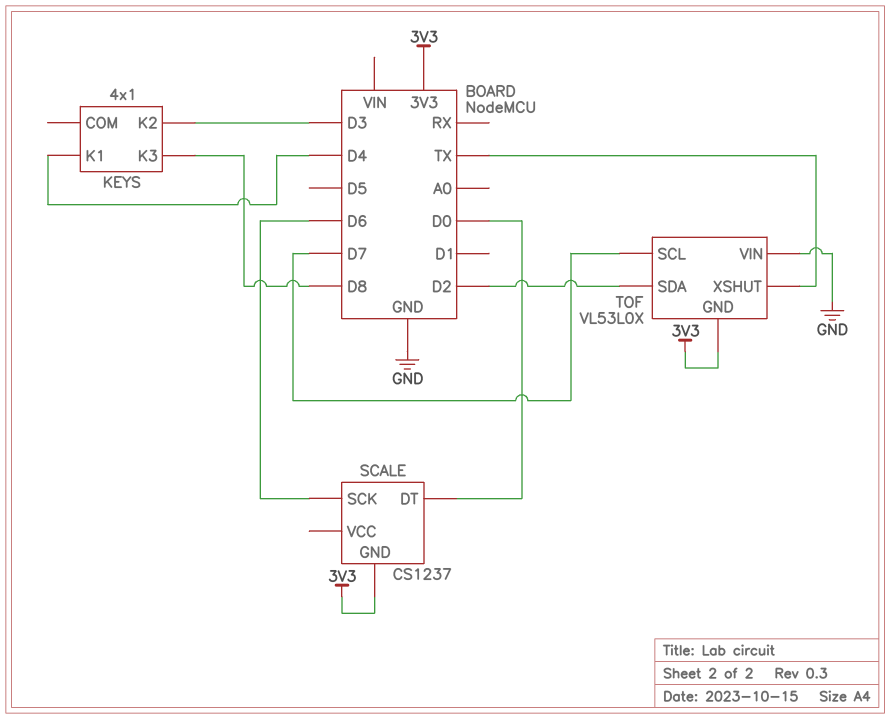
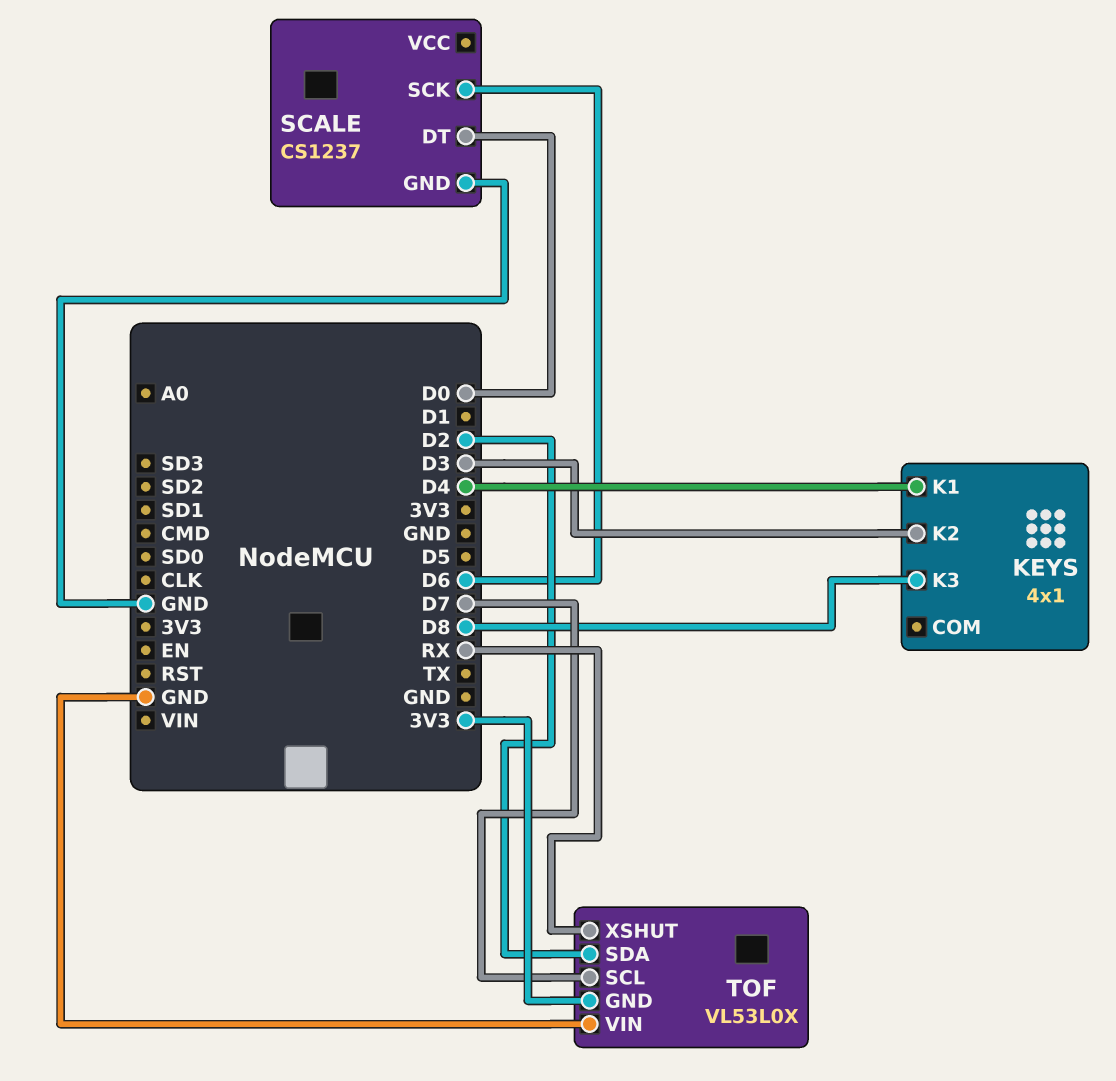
SCALE pin GND: 3V3 -> GND
TOF pin XSHUT: TX -> RX

